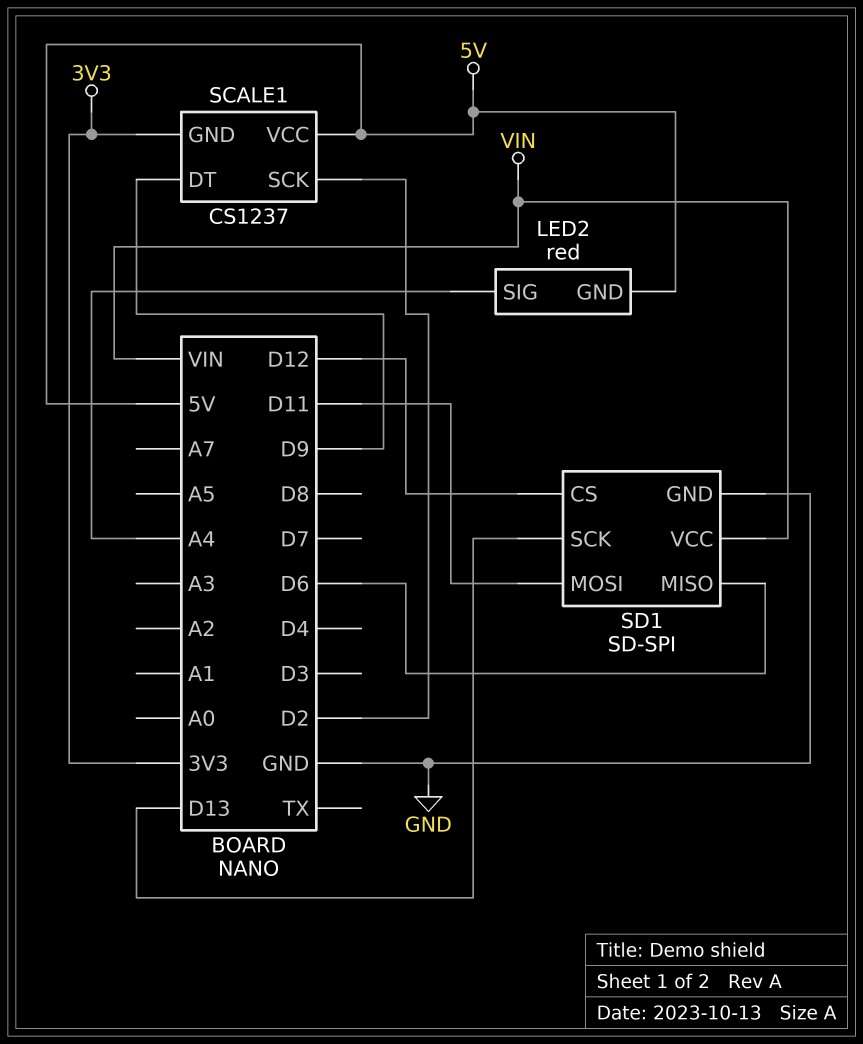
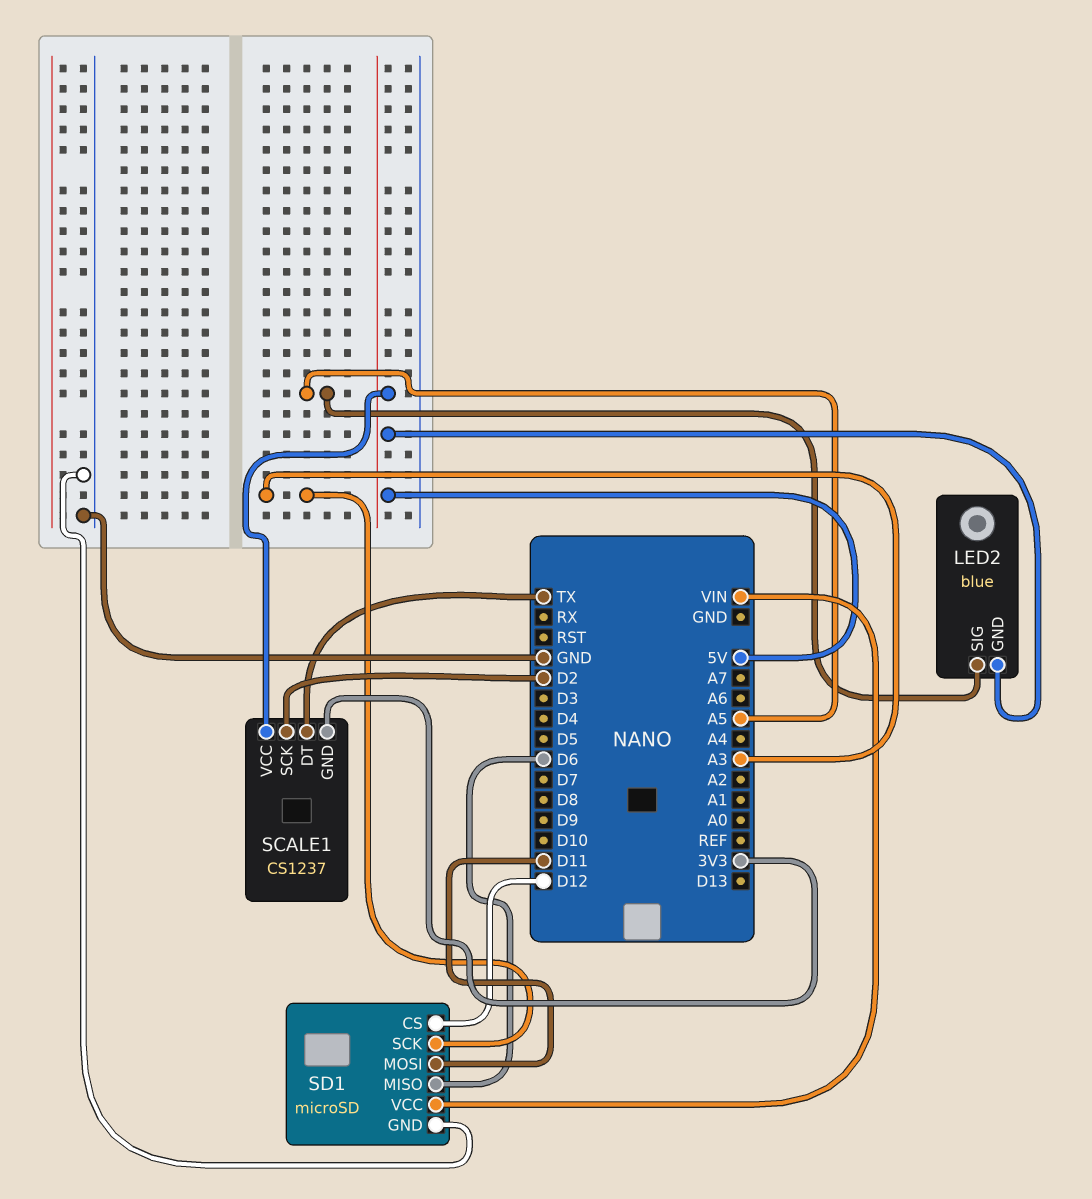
LED2: red -> blue
LED2 pin SIG: A4 -> A5
SCALE1 pin DT: D9 -> TX
SD1: SD-SPI -> microSD
SD1 pin SCK: D13 -> A3

